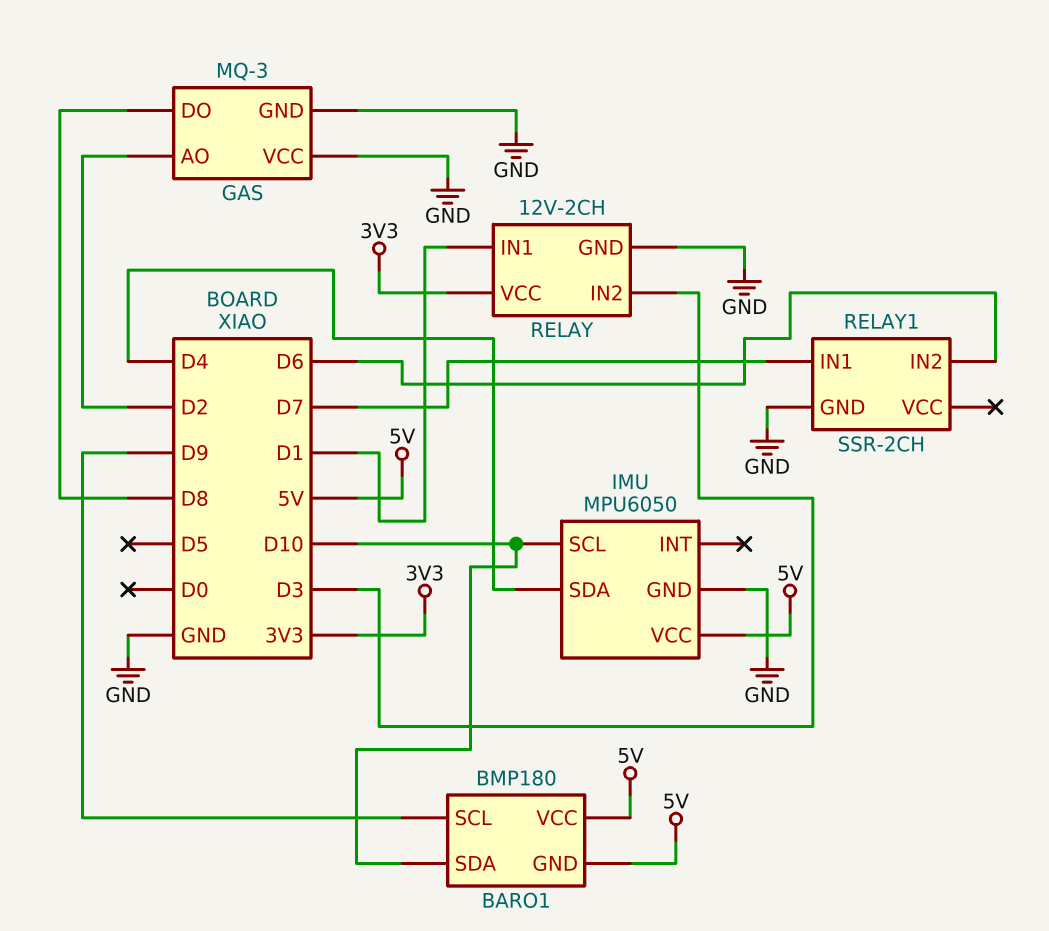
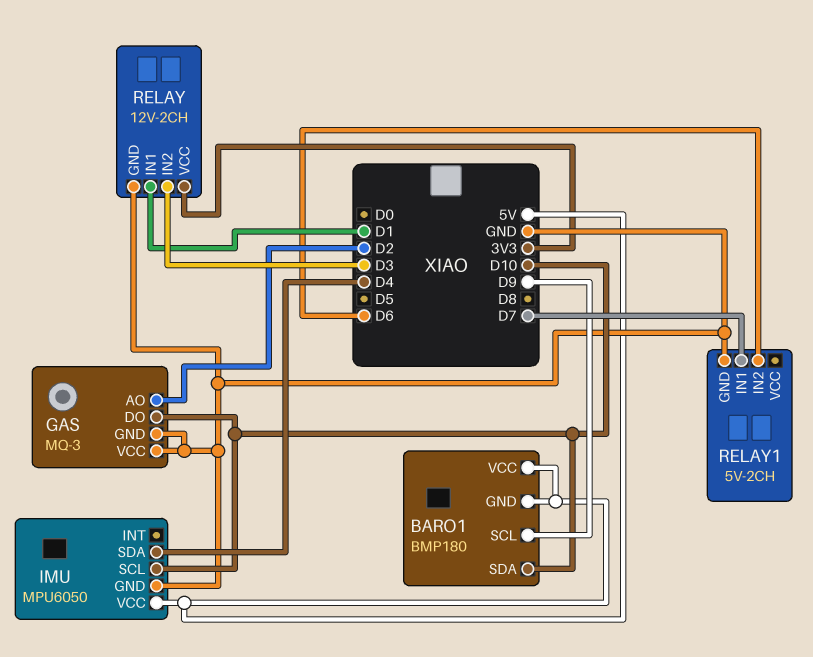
GAS pin DO: D8 -> D10
RELAY1: SSR-2CH -> 5V-2CH

